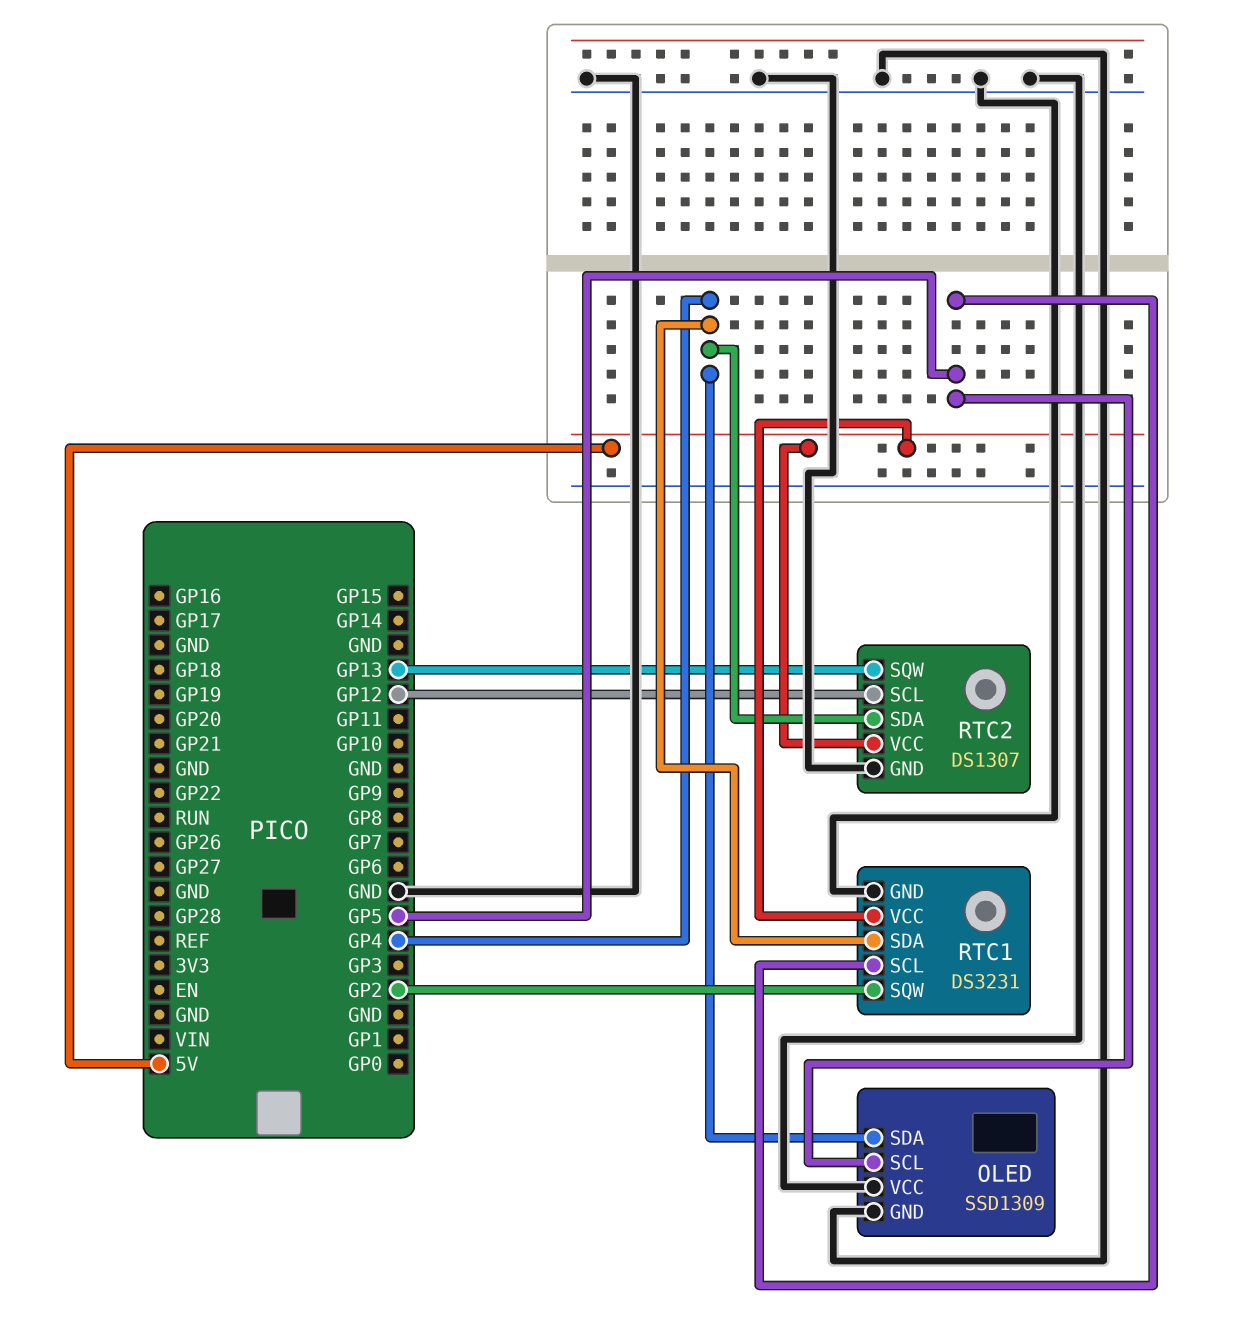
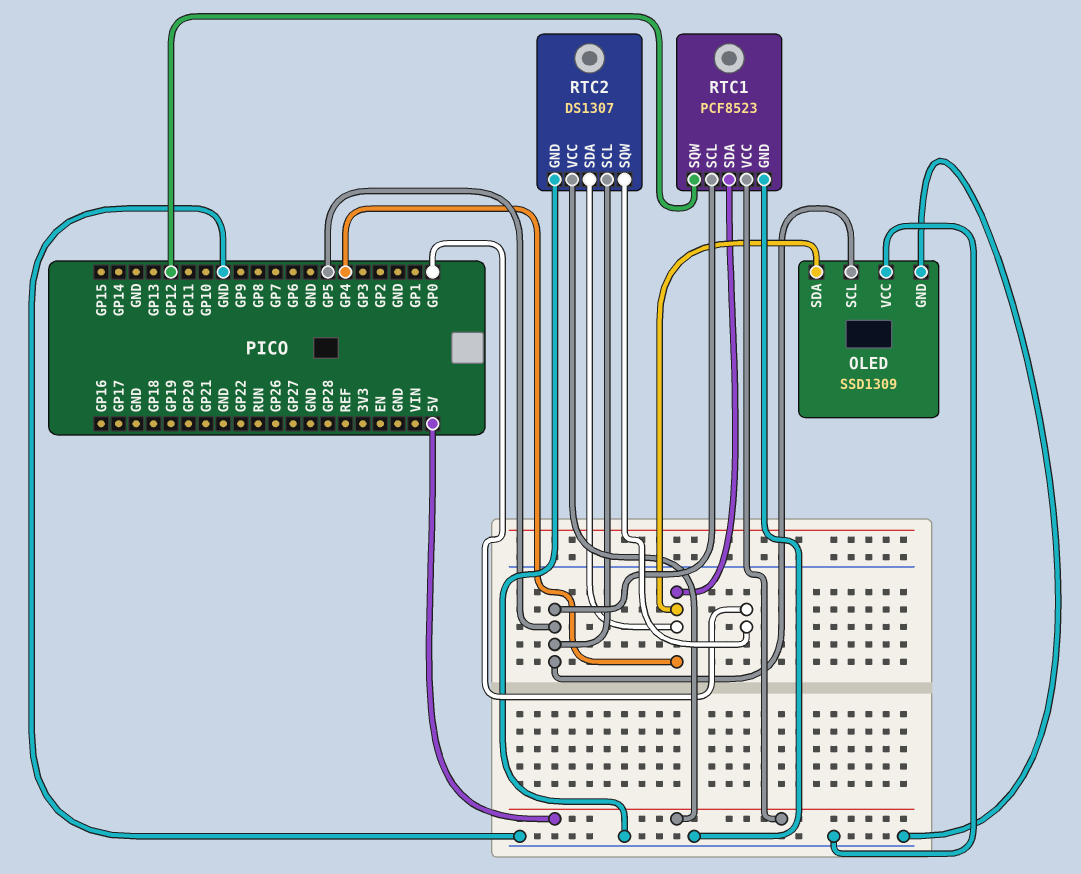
RTC1: DS3231 -> PCF8523
RTC1 pin SQW: GP2 -> GP12
RTC2 pin SCL: GP12 -> GP5
RTC2 pin SQW: GP13 -> GP0

